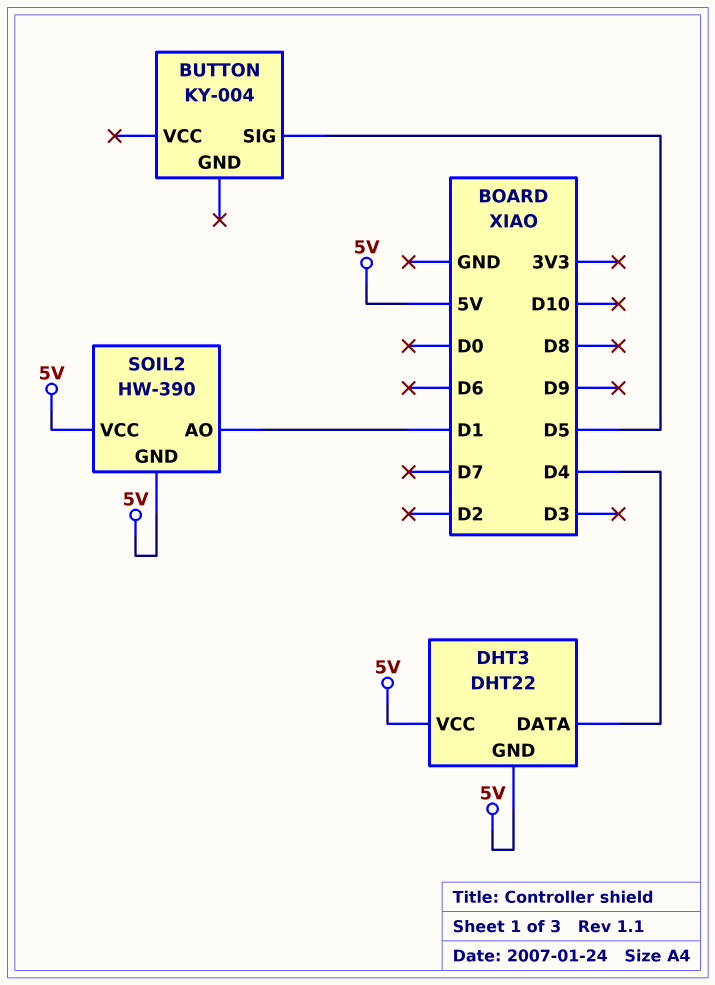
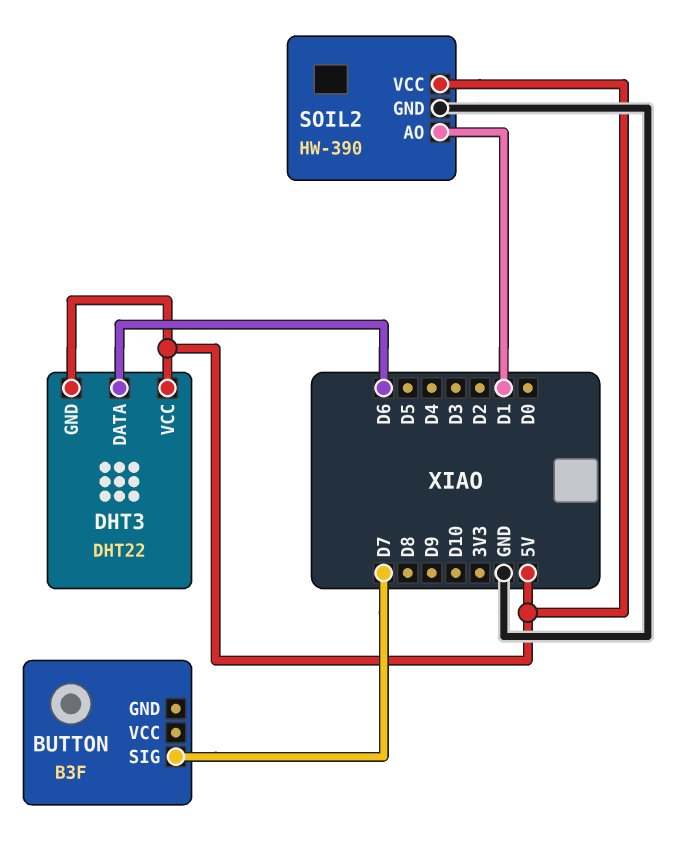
BUTTON: KY-004 -> B3F
BUTTON pin SIG: D5 -> D7
DHT3 pin DATA: D4 -> D6
SOIL2 pin GND: 5V -> GND

